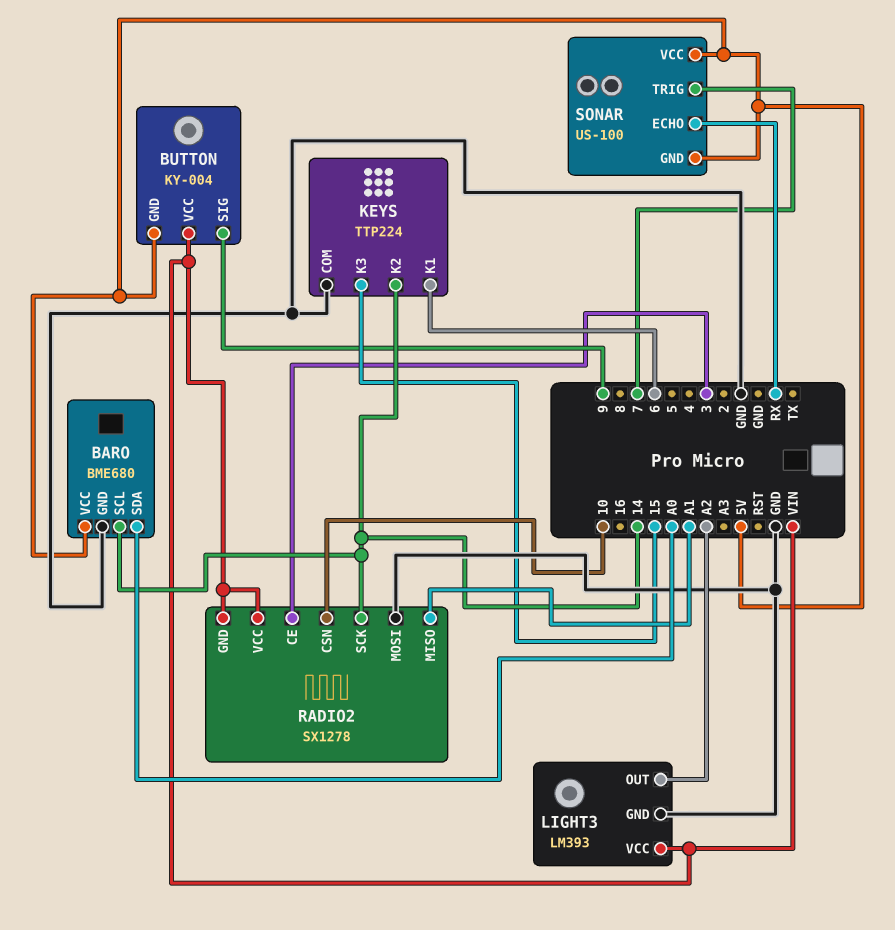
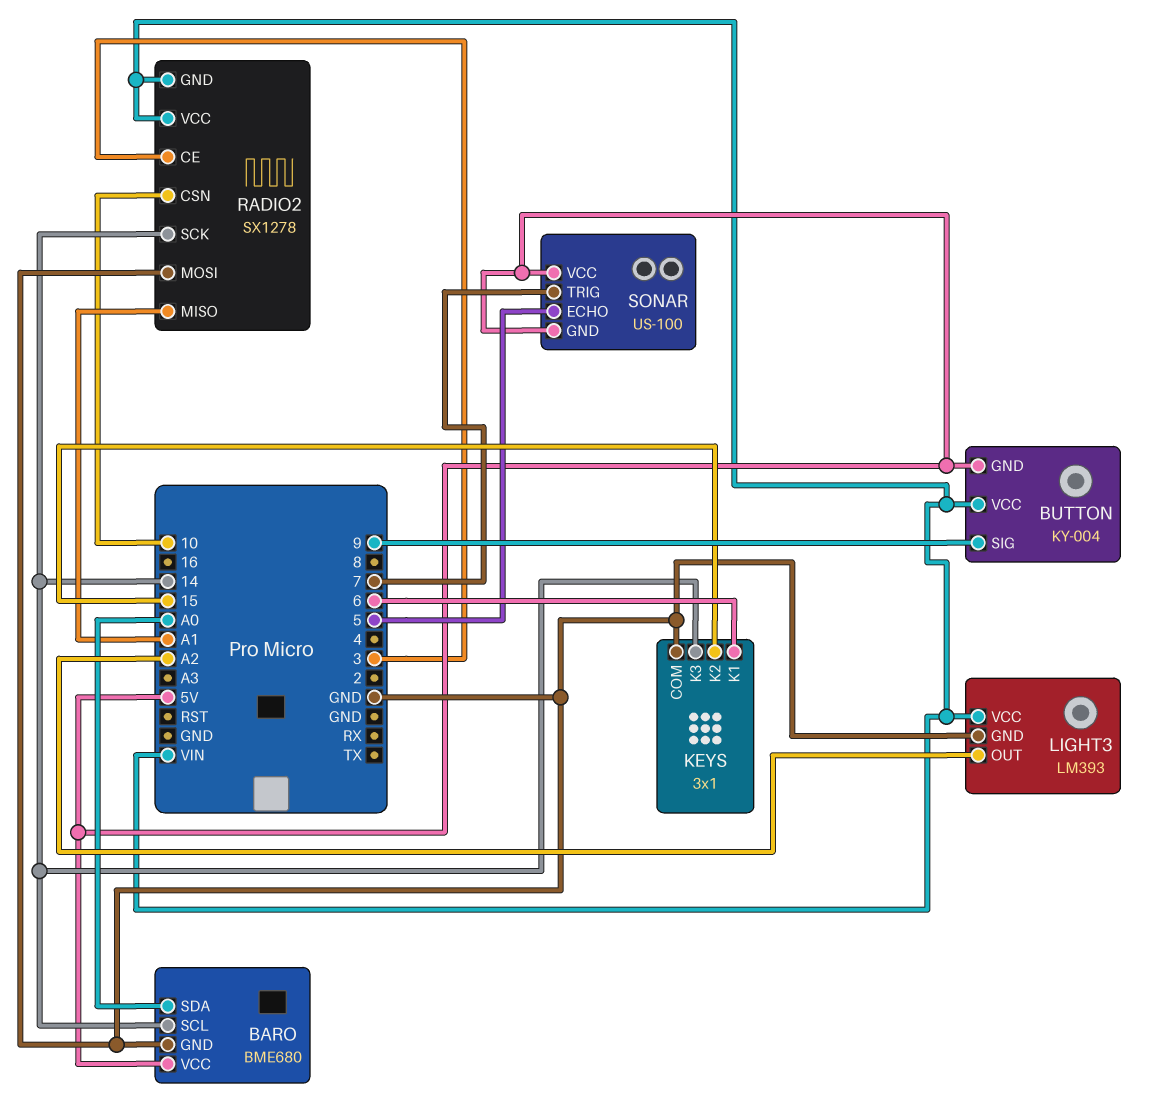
KEYS: TTP224 -> 3x1
KEYS pin K2: 14 -> 15
KEYS pin K3: 15 -> 14
SONAR pin ECHO: RX -> 5

